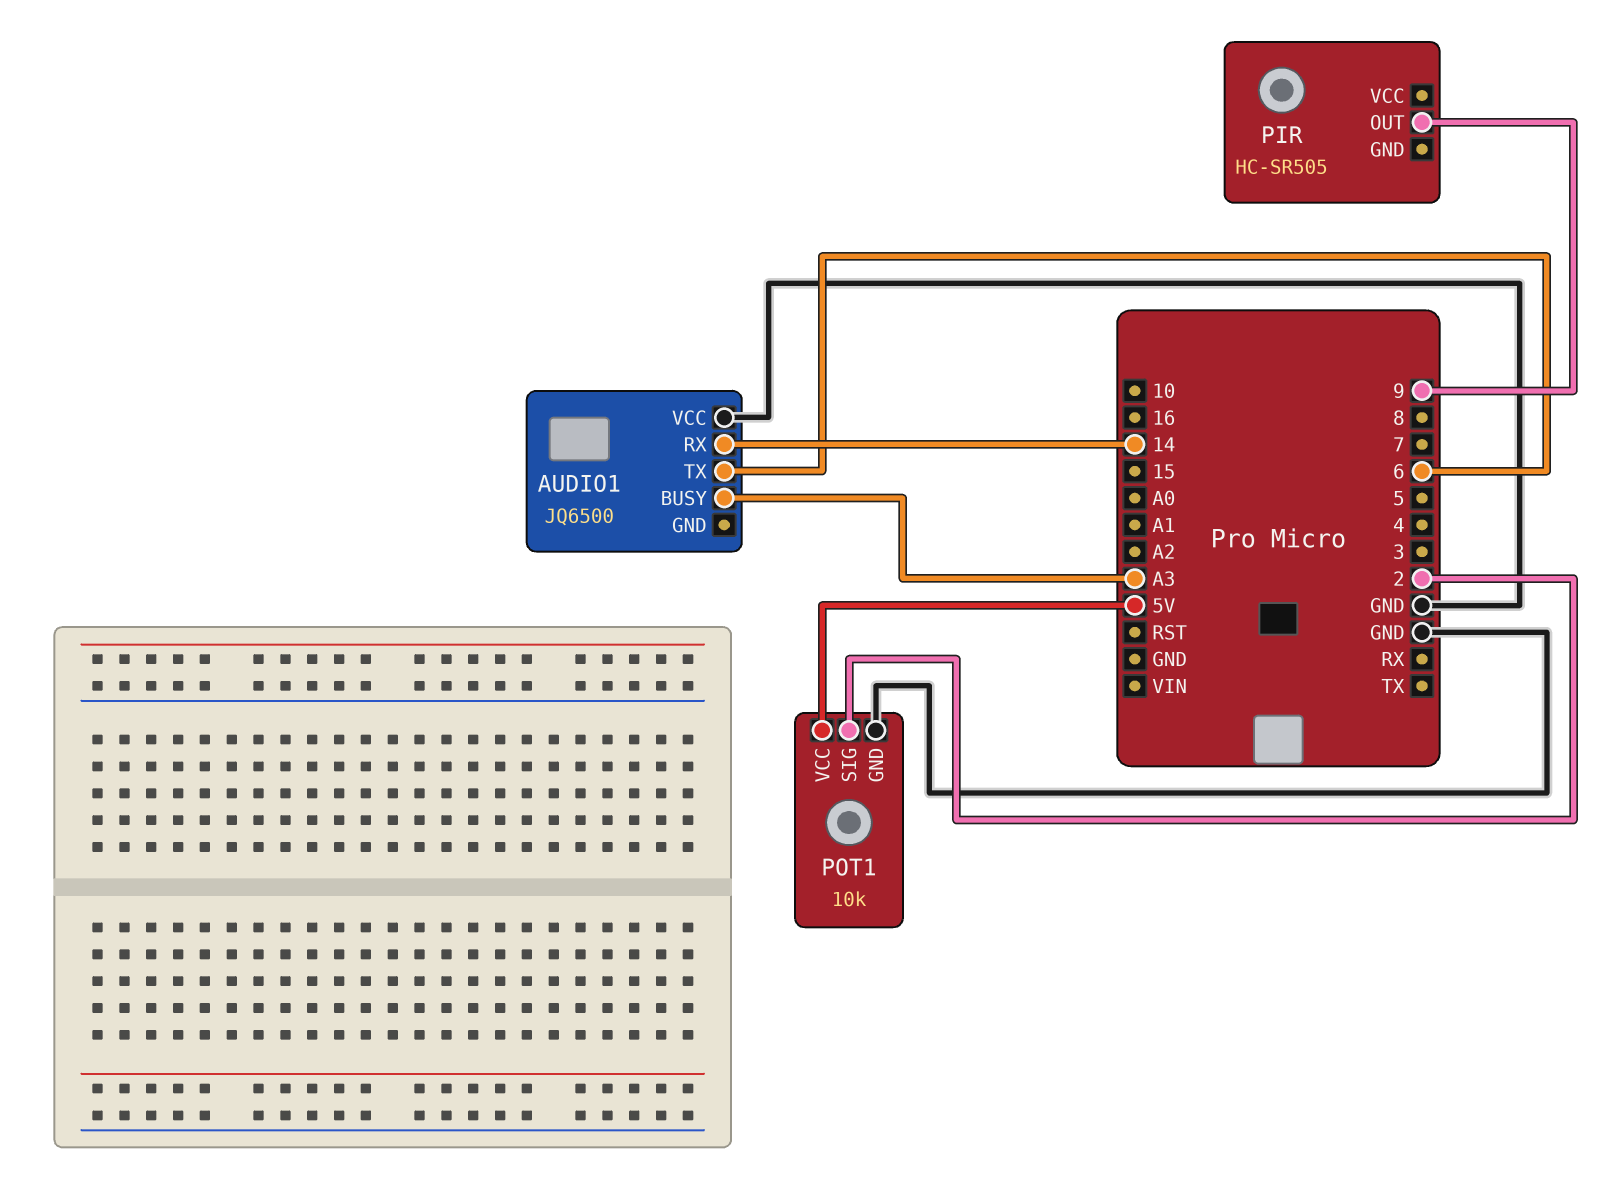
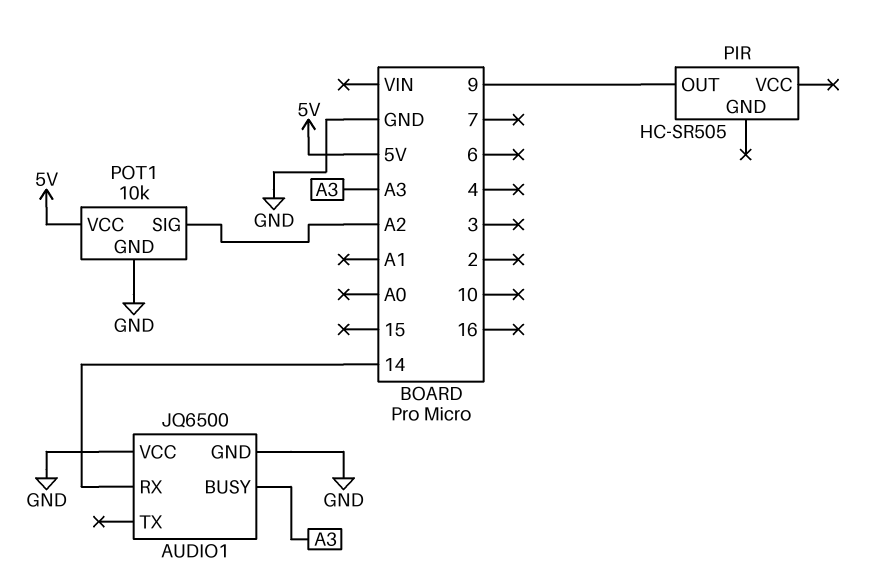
AUDIO1 pin GND: none -> GND
AUDIO1 pin TX: 6 -> none
POT1 pin SIG: 2 -> A2

